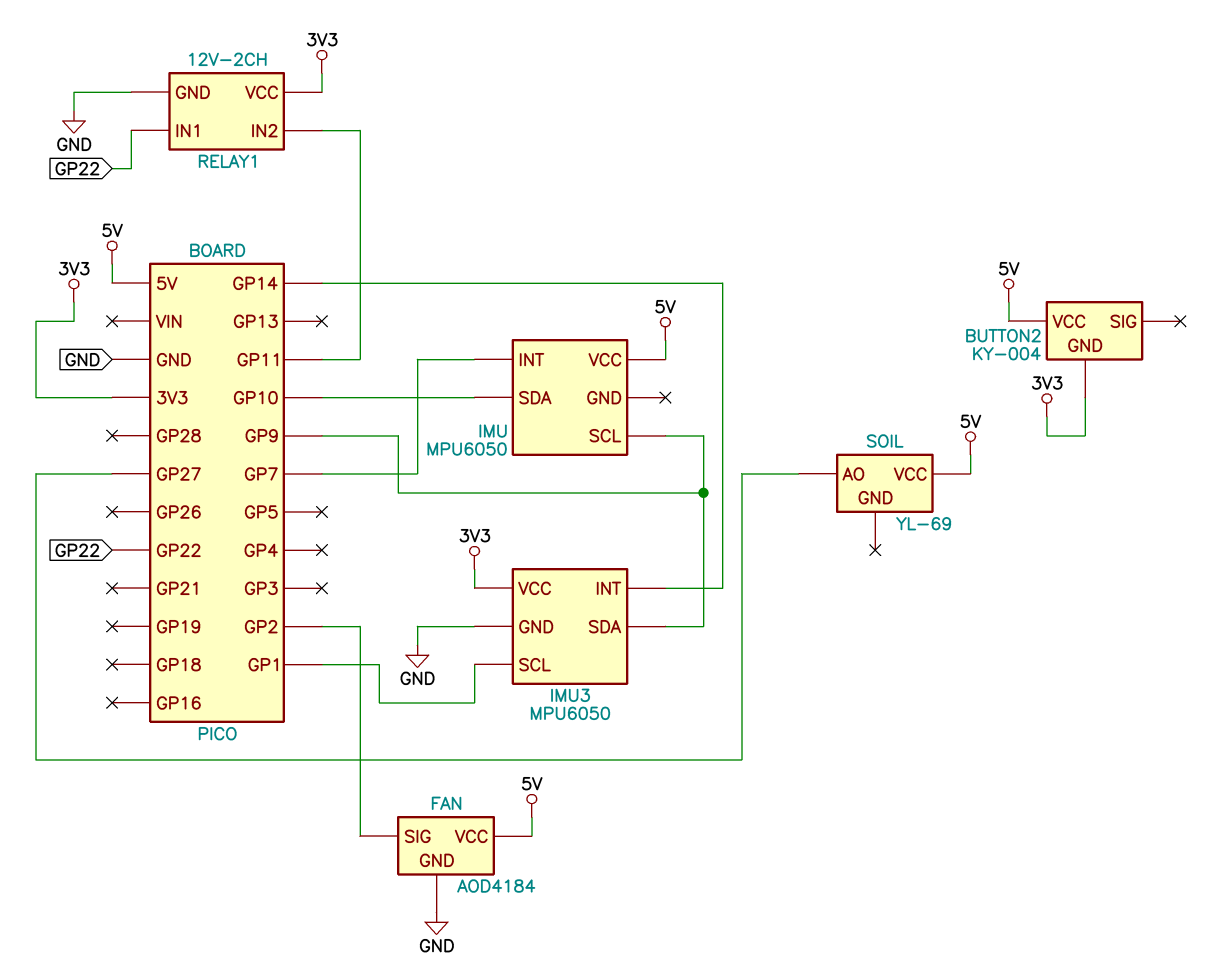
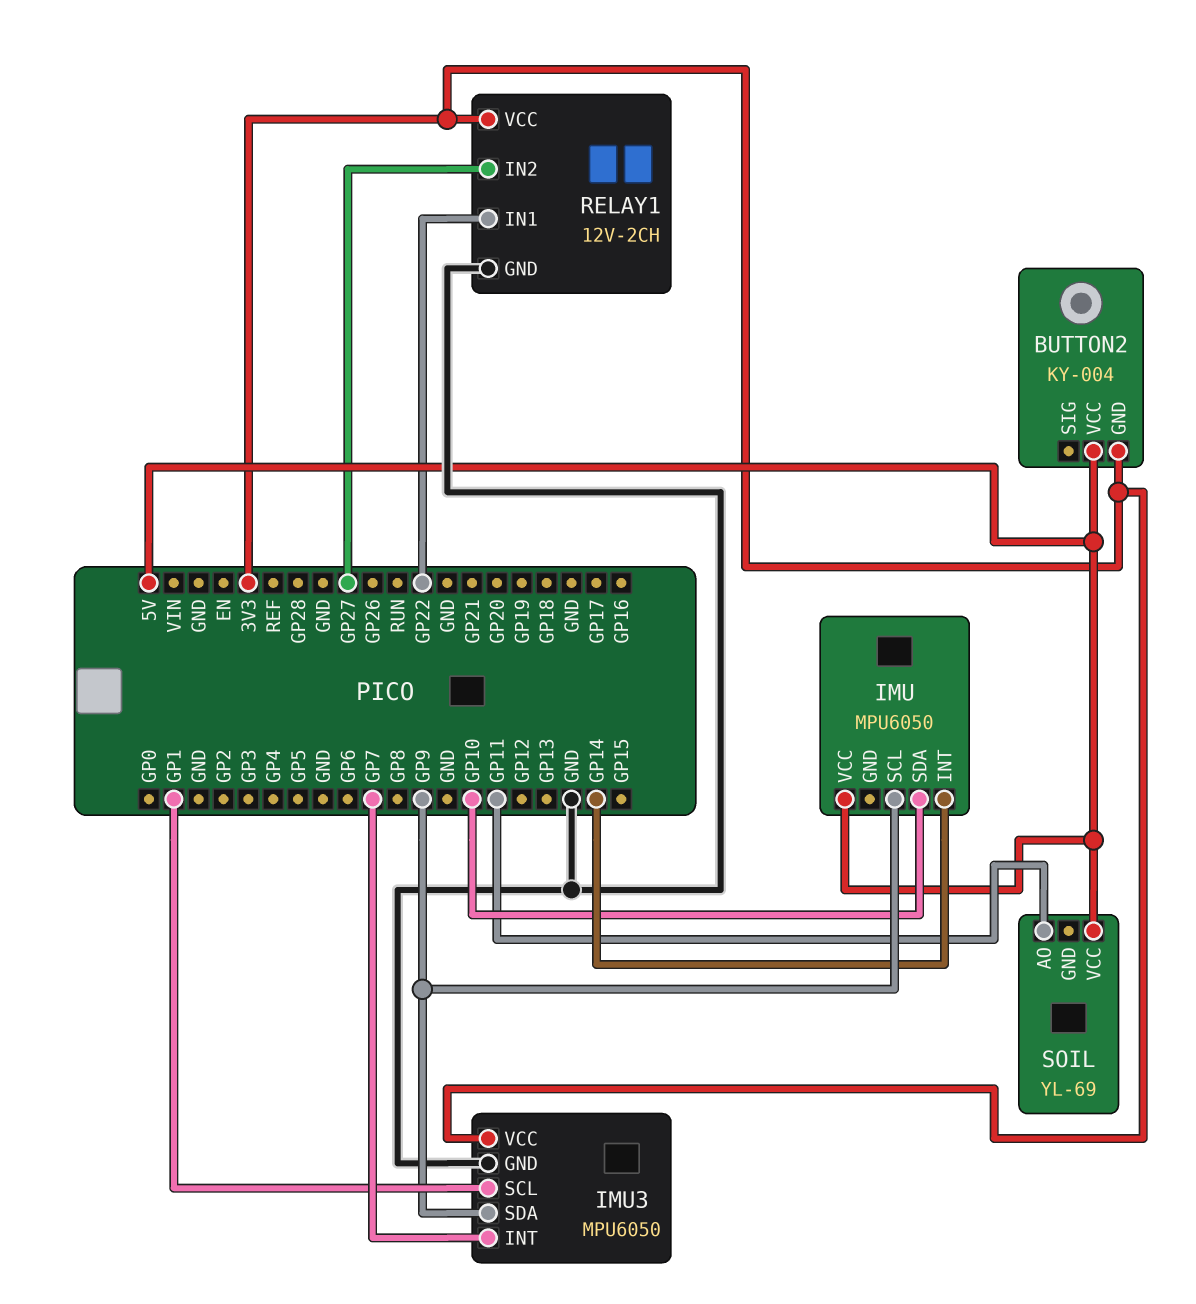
FAN: AOD4184 -> none
FAN pin GND: GND -> none
FAN pin SIG: GP2 -> none
FAN pin VCC: 5V -> none
IMU pin INT: GP7 -> GP14
IMU3 pin INT: GP14 -> GP7
RELAY1 pin IN2: GP11 -> GP27
SOIL pin AO: GP27 -> GP11

